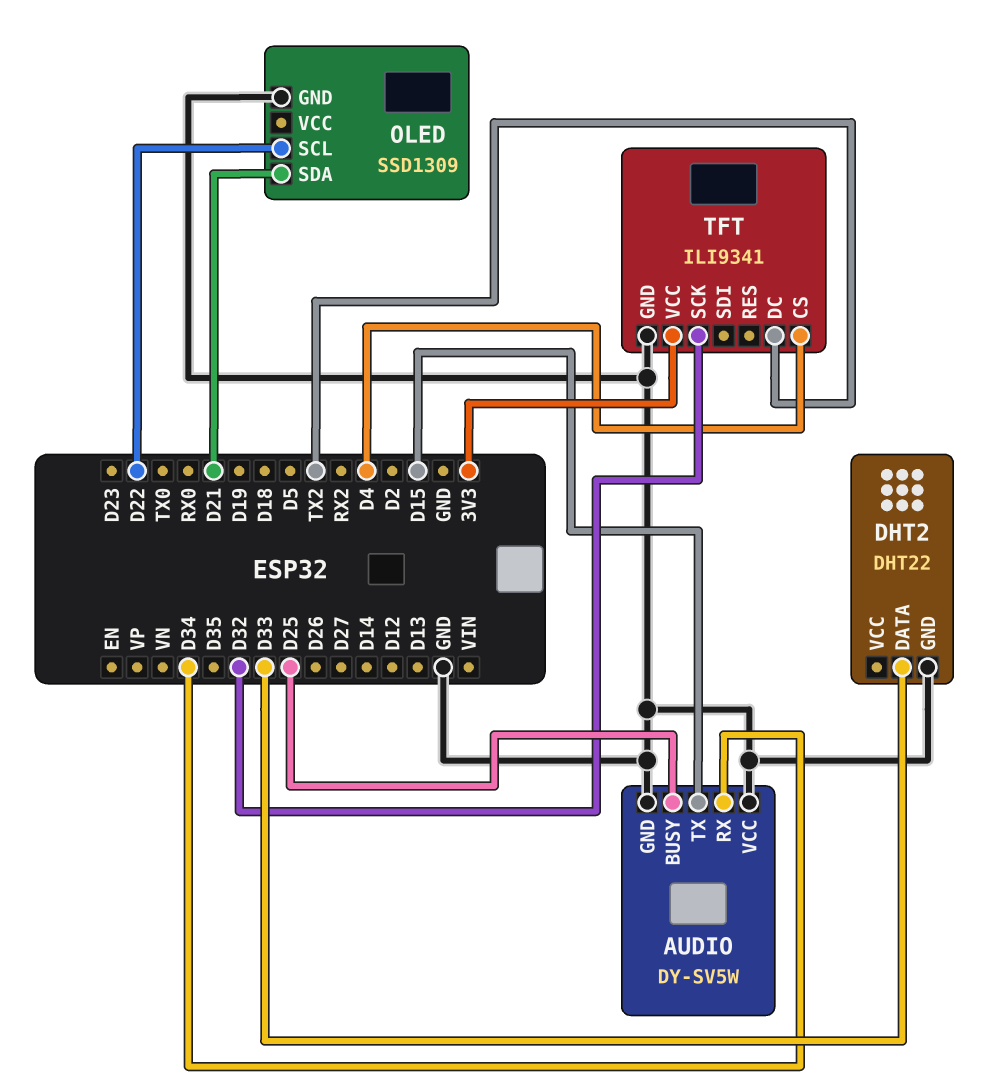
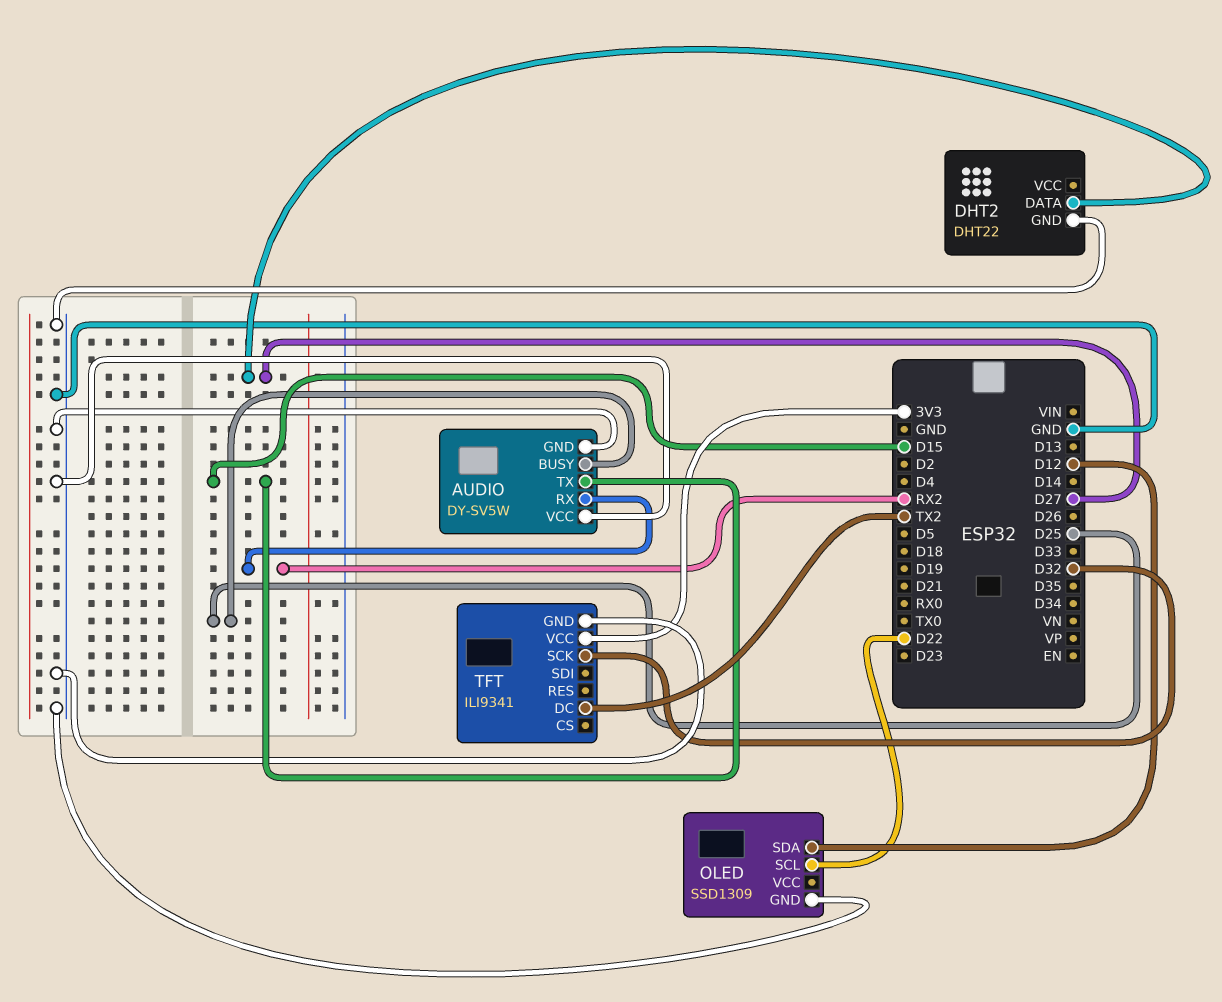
AUDIO pin RX: D34 -> RX2
DHT2 pin DATA: D33 -> D27
OLED pin SDA: D21 -> D12
TFT pin CS: D4 -> none

